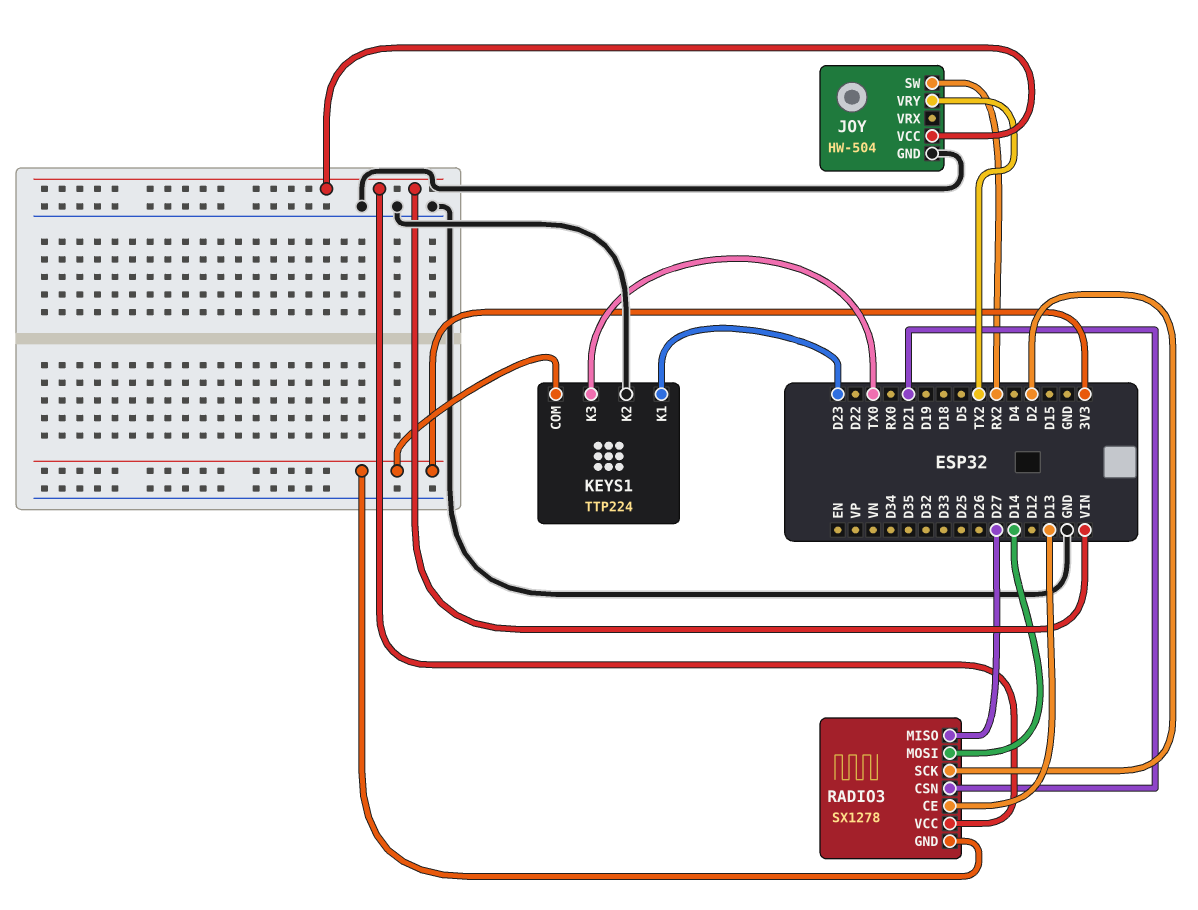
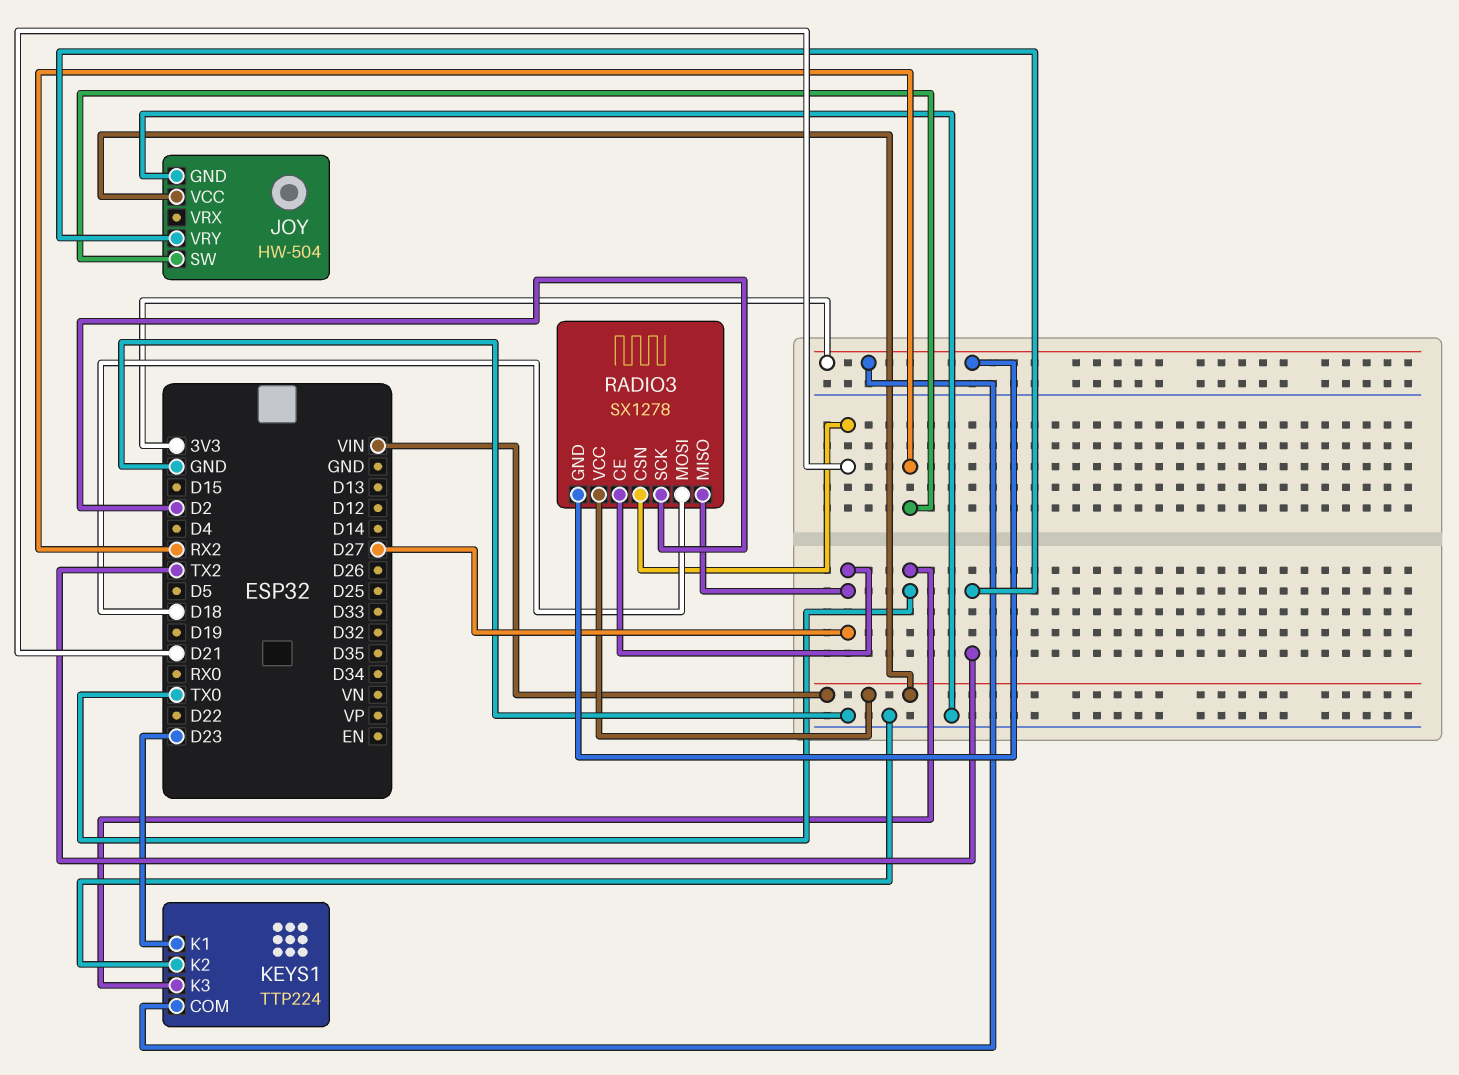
RADIO3 pin CE: D13 -> D27
RADIO3 pin MOSI: D14 -> D18

